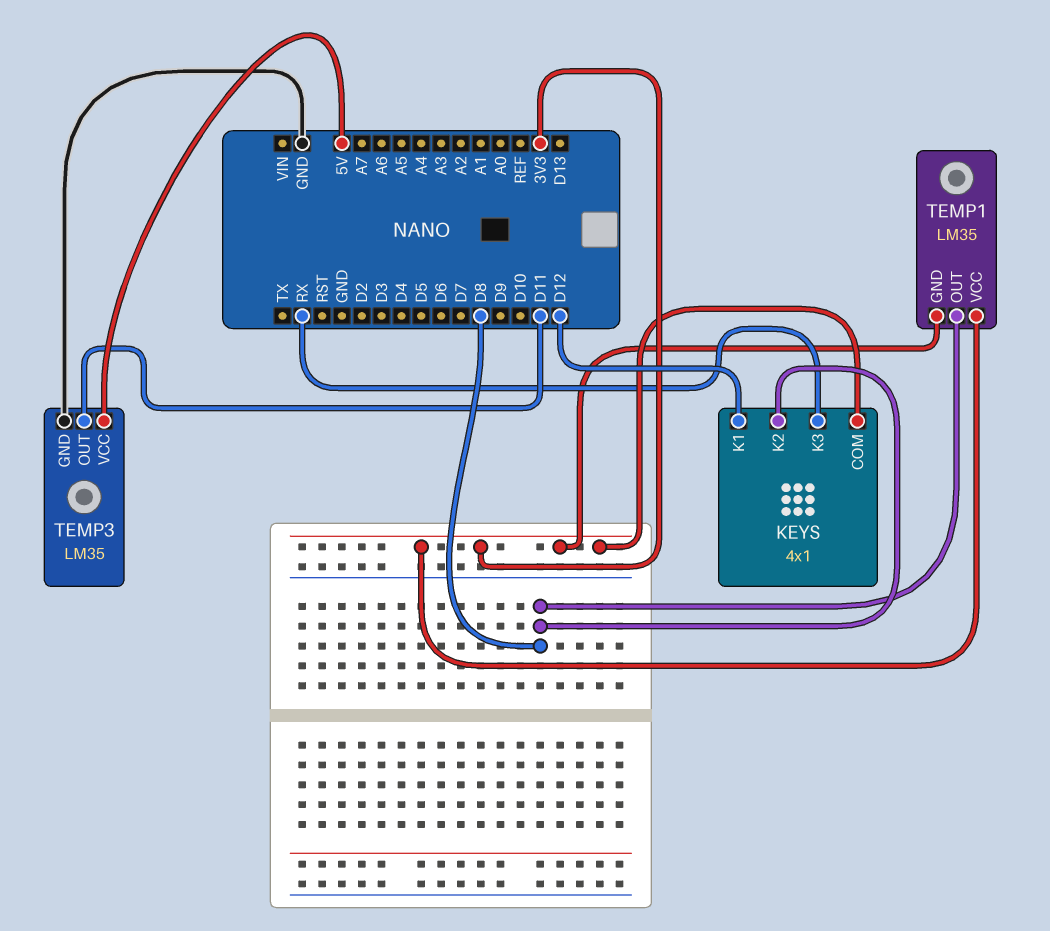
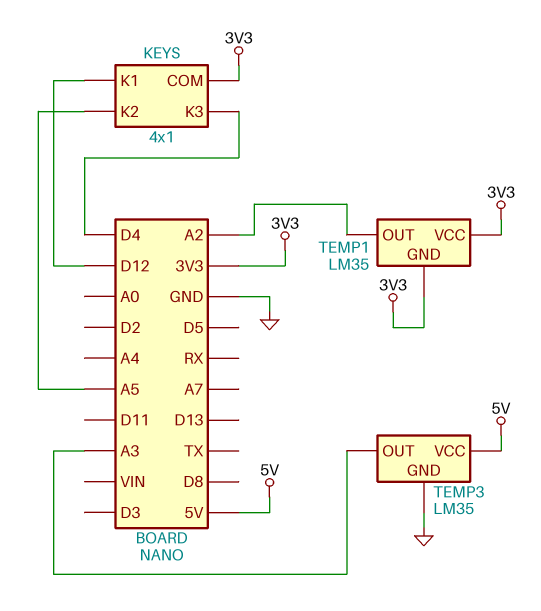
KEYS pin K2: D8 -> A5
KEYS pin K3: RX -> D4
TEMP1 pin OUT: D8 -> A2
TEMP3 pin OUT: D11 -> A3

